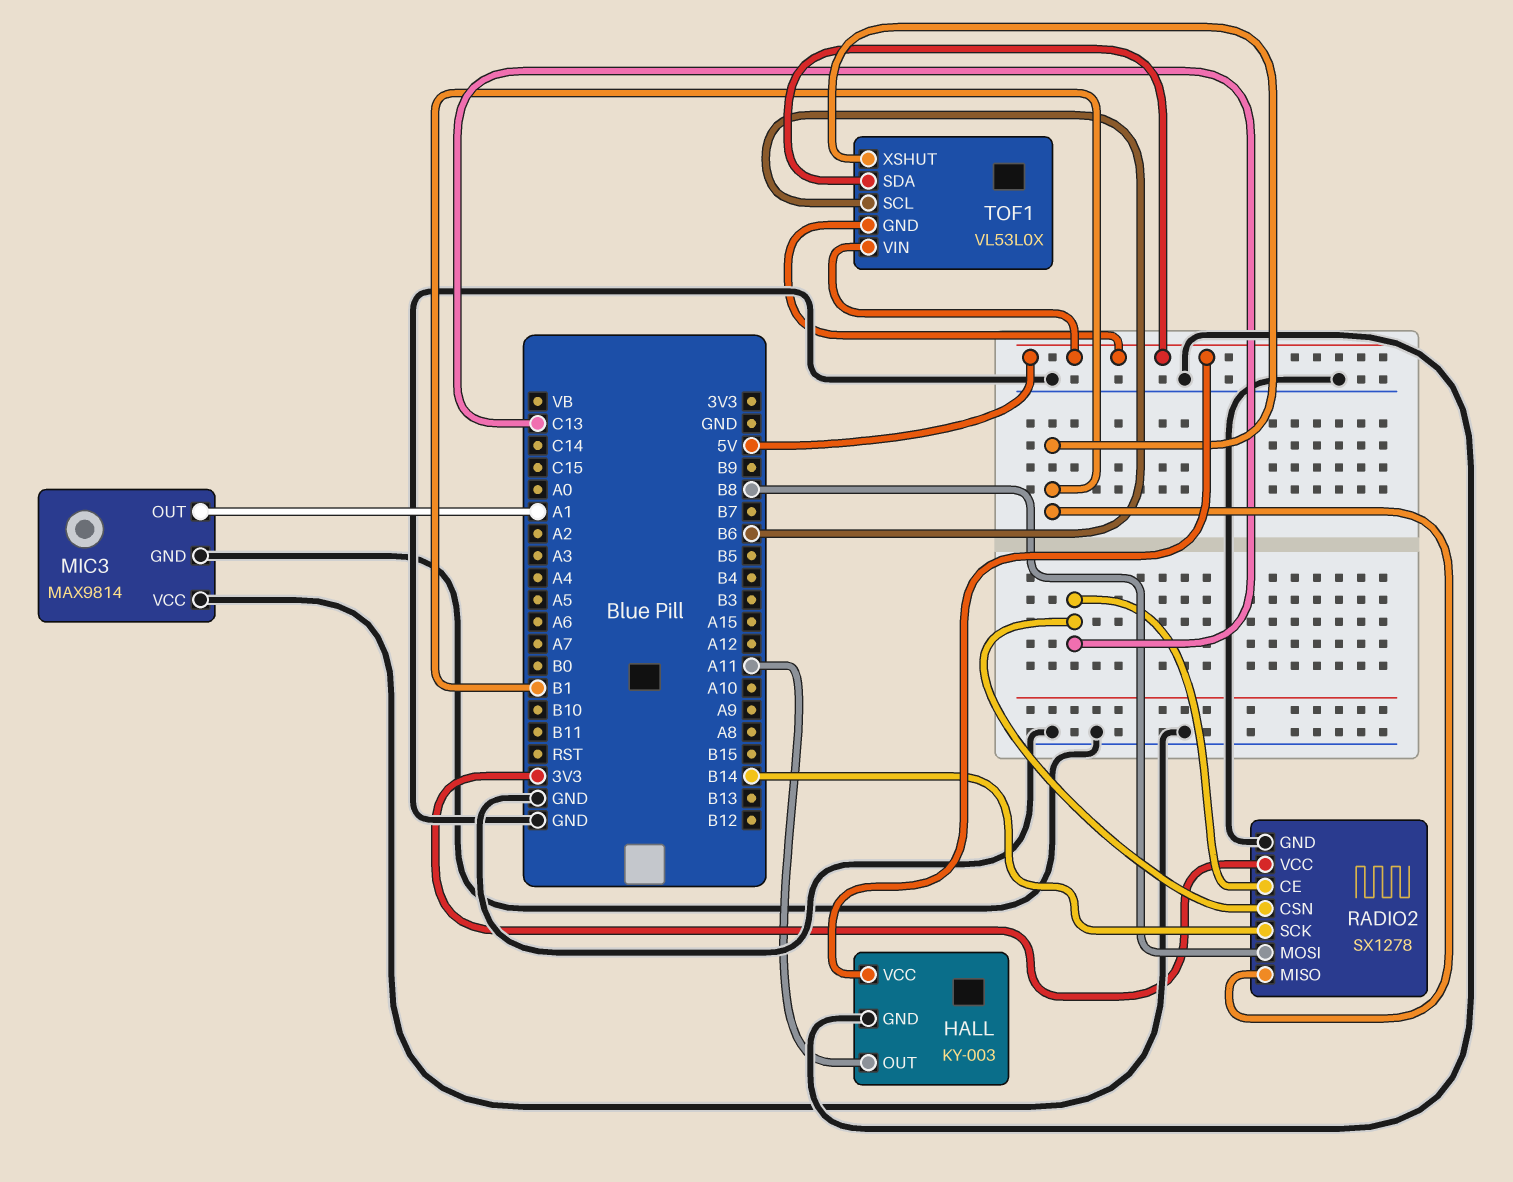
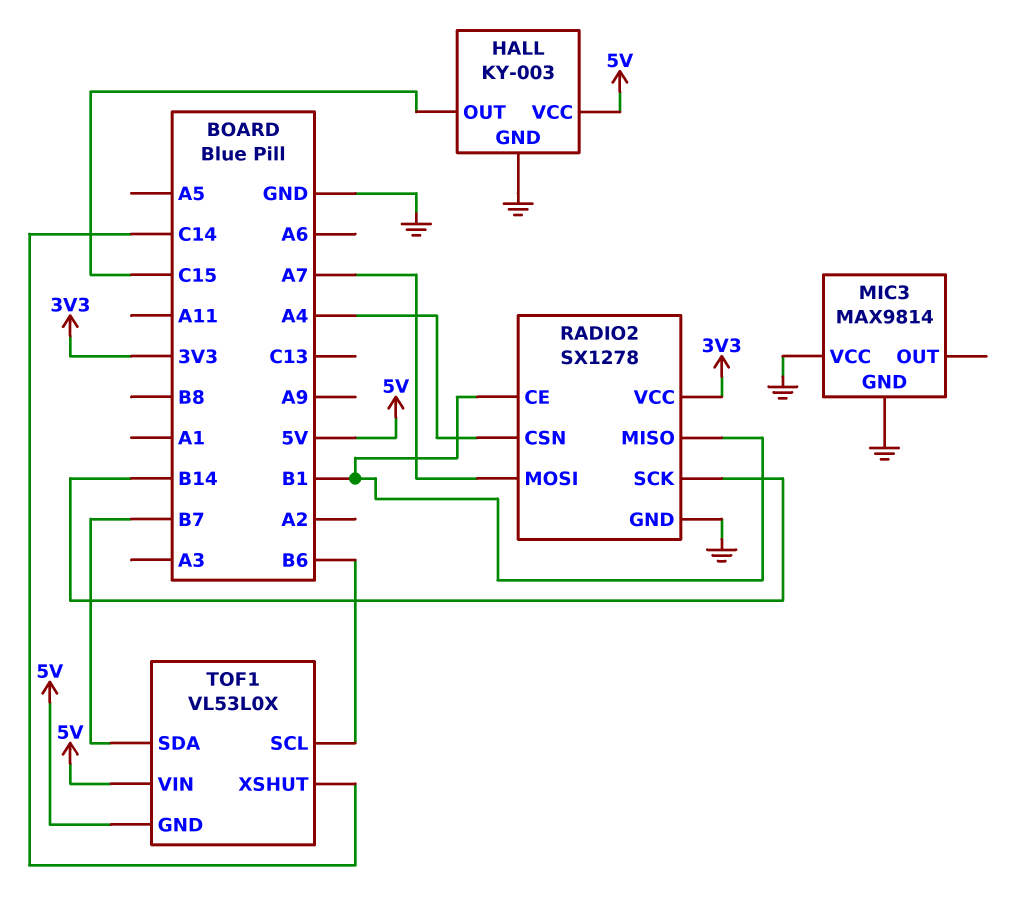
HALL pin OUT: A11 -> C15
MIC3 pin OUT: A1 -> none
RADIO2 pin CE: C13 -> B1
RADIO2 pin CSN: C13 -> A4
RADIO2 pin MOSI: B8 -> A7
TOF1 pin SDA: 5V -> B7
TOF1 pin XSHUT: B1 -> C14

